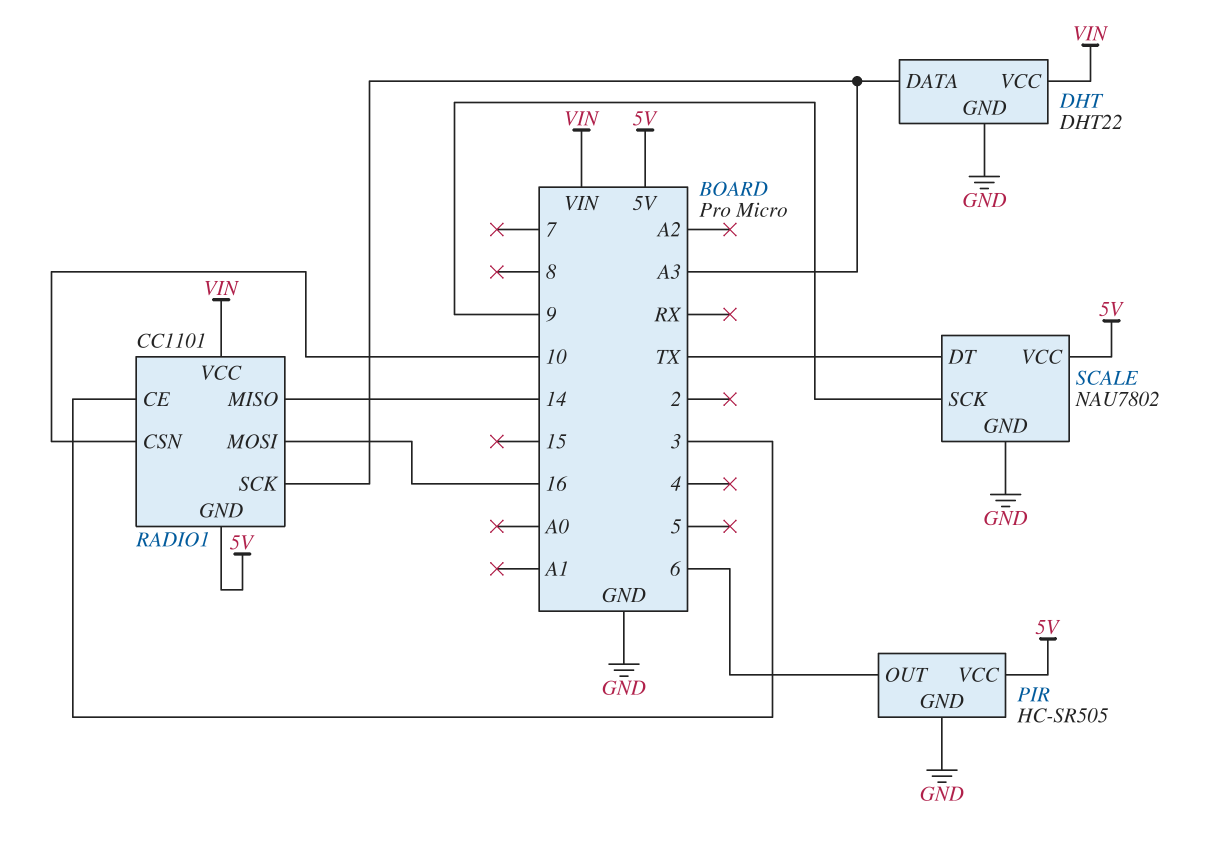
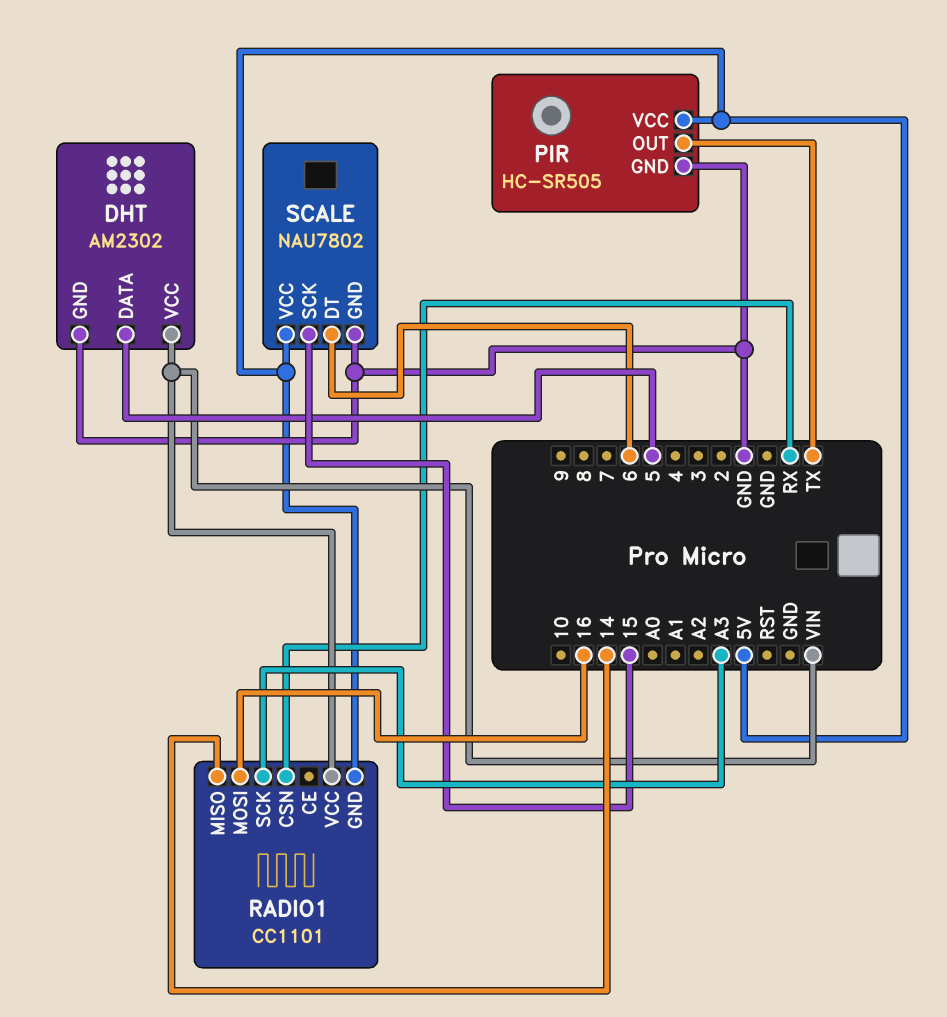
DHT: DHT22 -> AM2302
DHT pin DATA: A3 -> 5
PIR pin OUT: 6 -> TX
RADIO1 pin CE: 3 -> none
RADIO1 pin CSN: 10 -> RX
SCALE pin DT: TX -> 6
SCALE pin SCK: 9 -> 15

